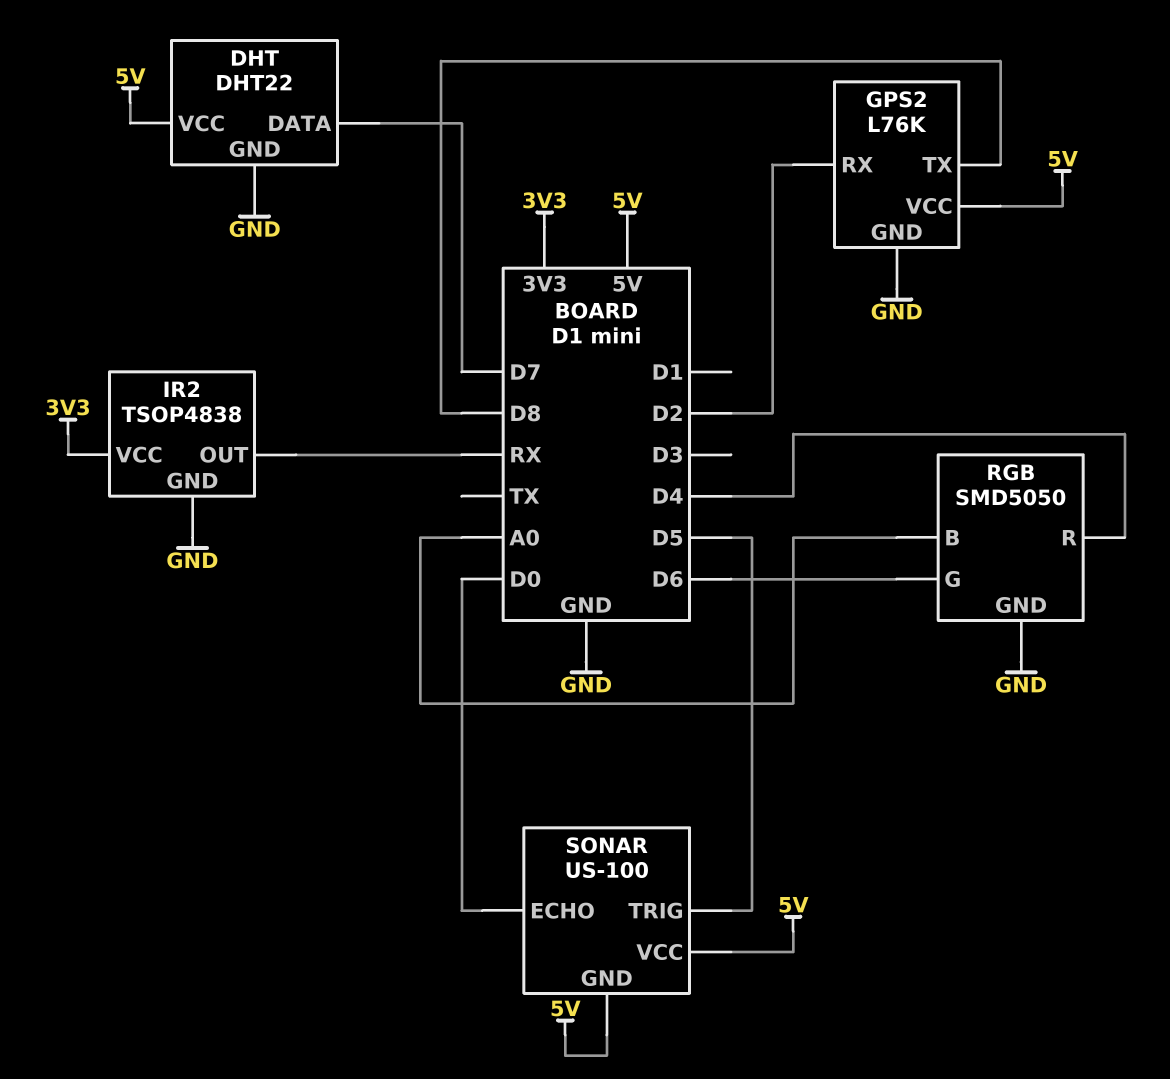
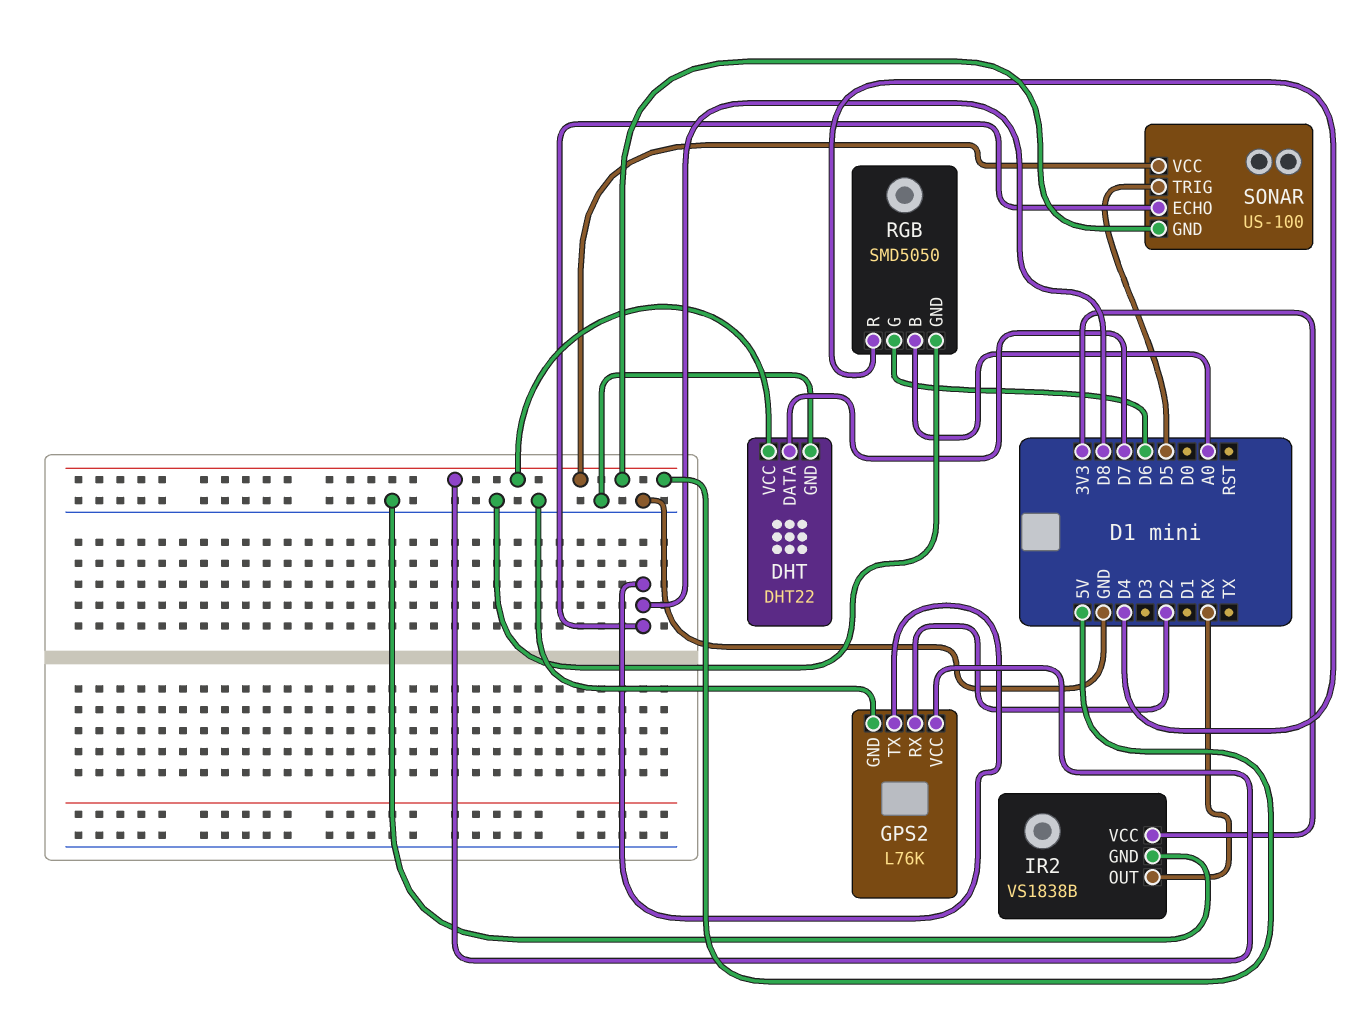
IR2: TSOP4838 -> VS1838B
SONAR pin ECHO: D0 -> D8

